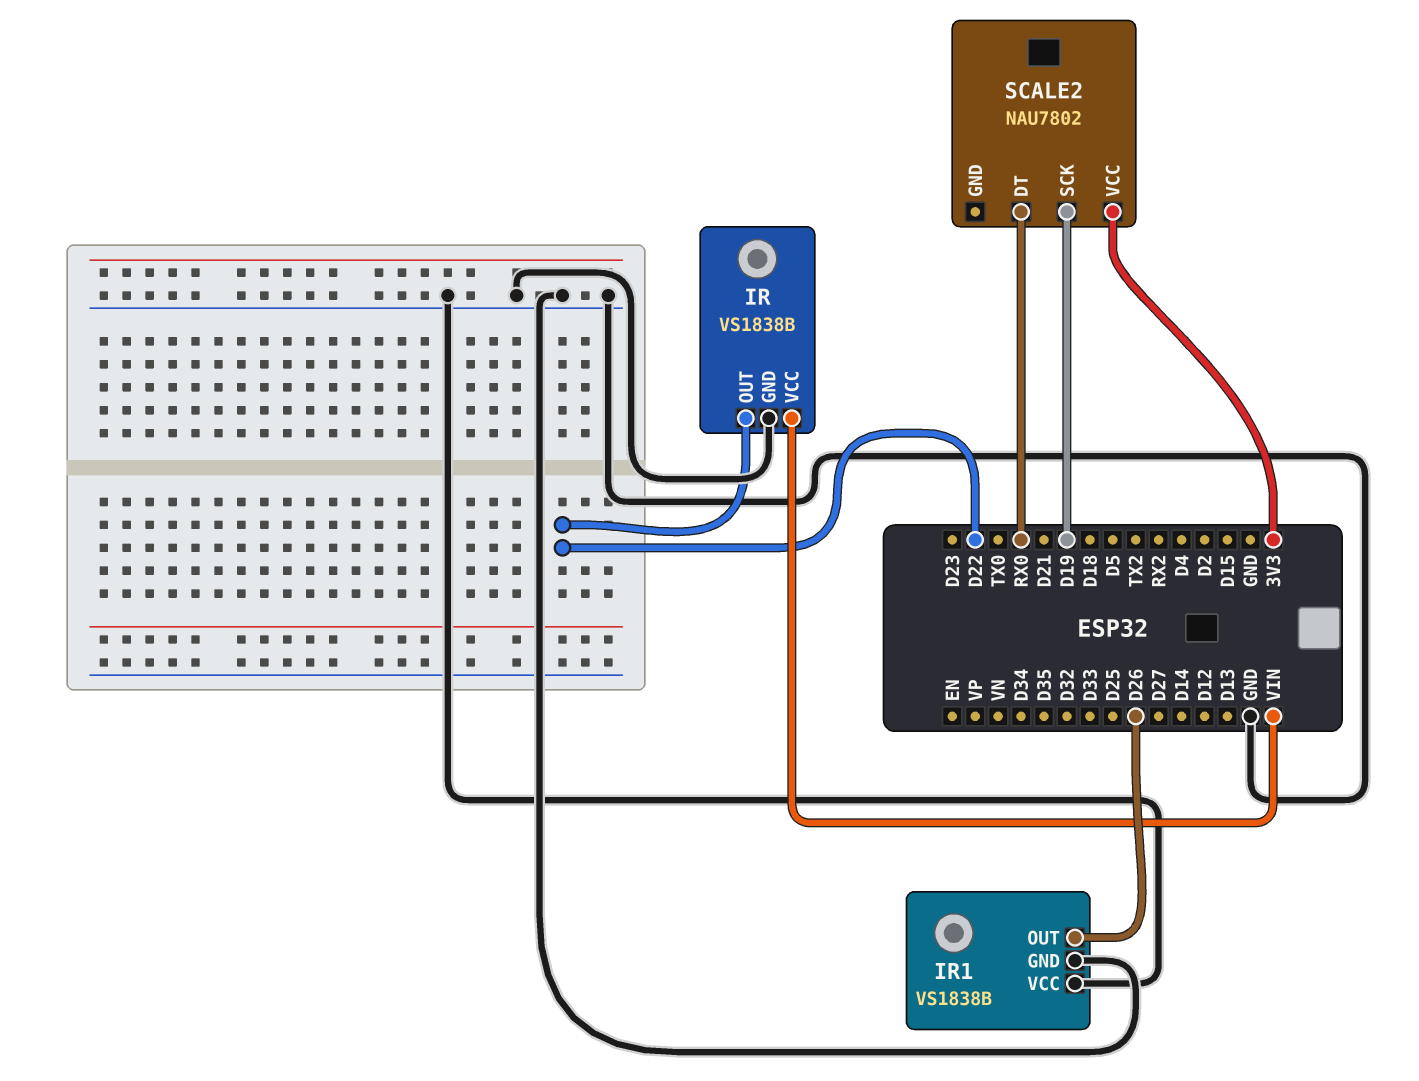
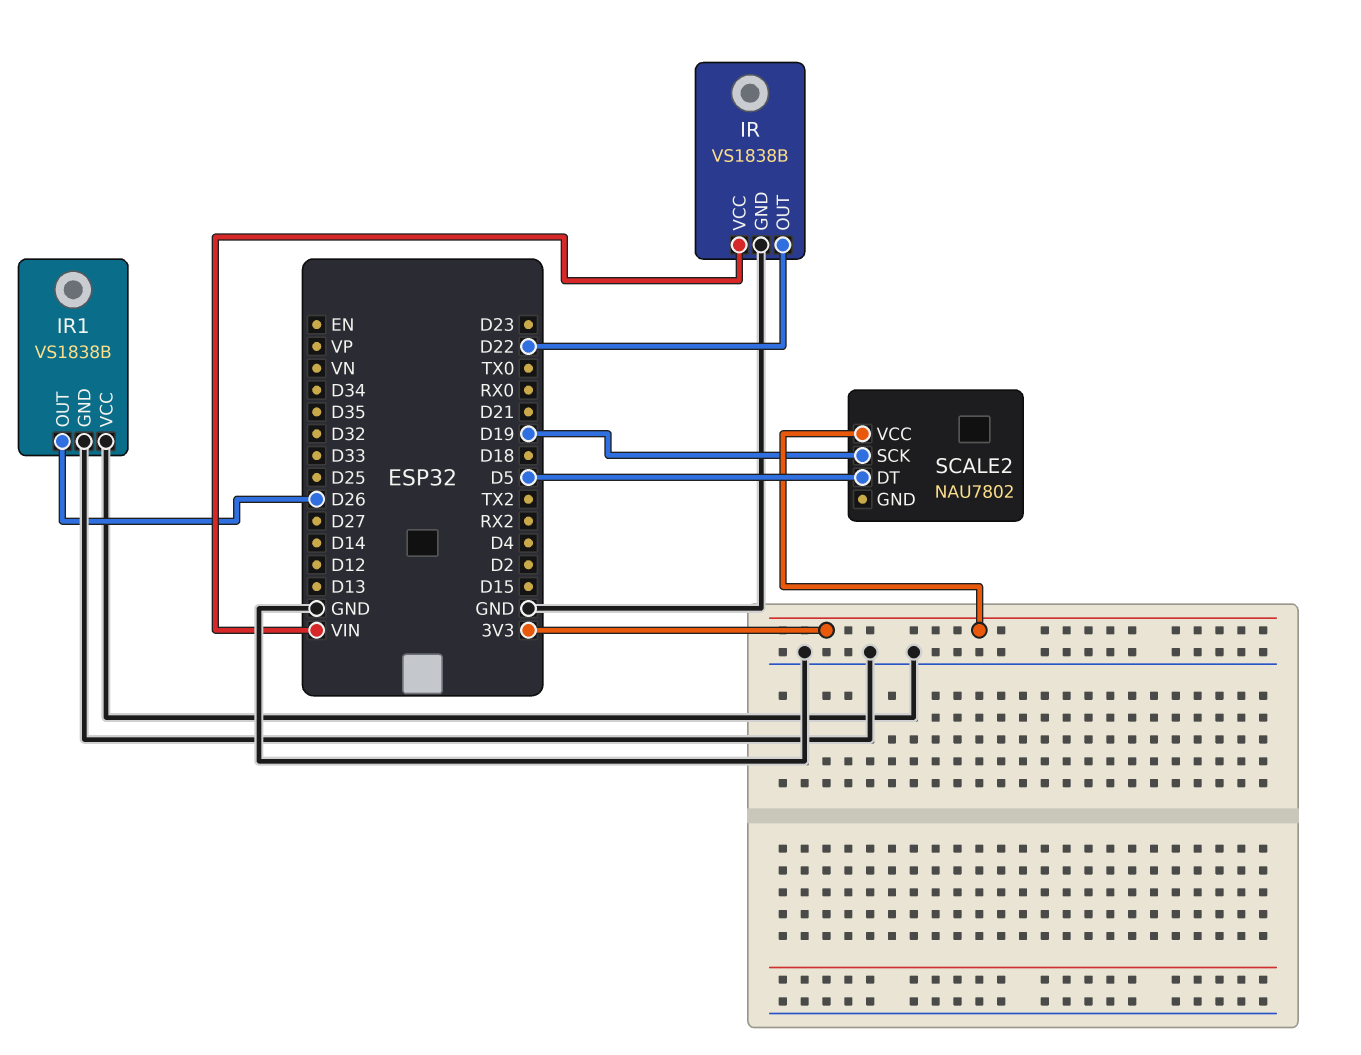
SCALE2 pin DT: RX0 -> D5

